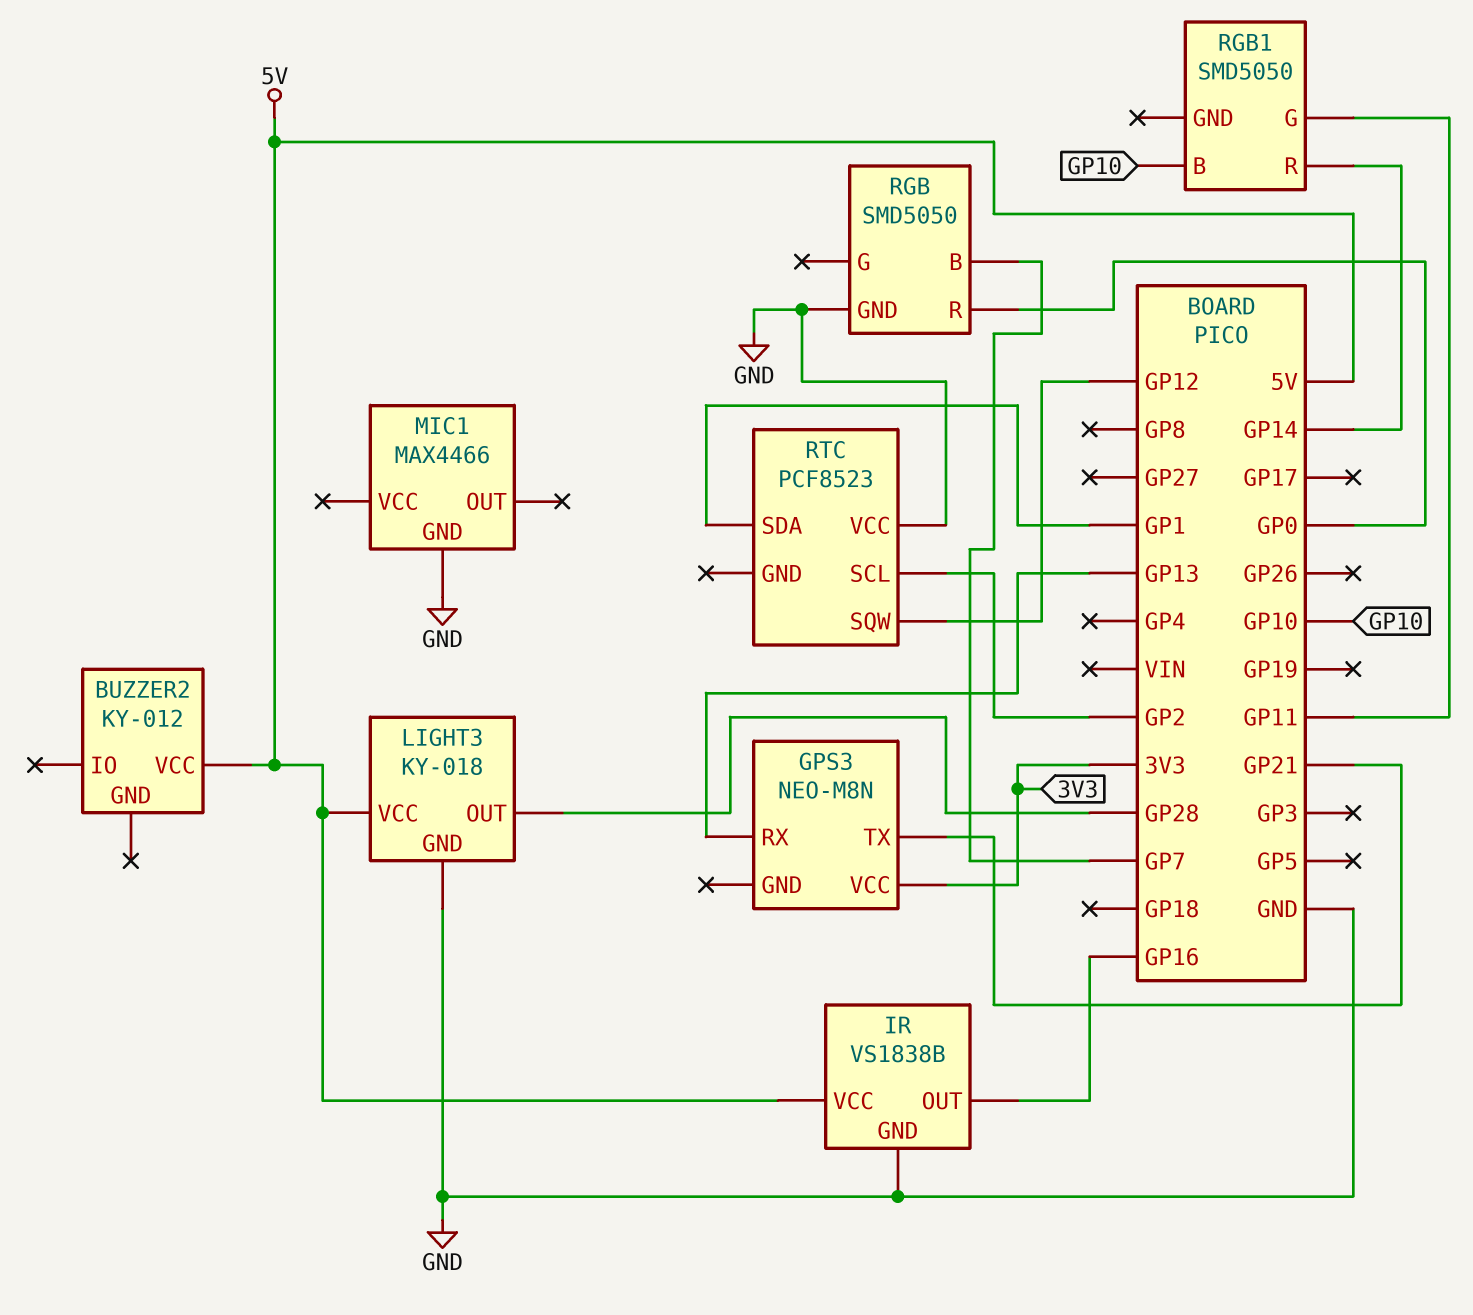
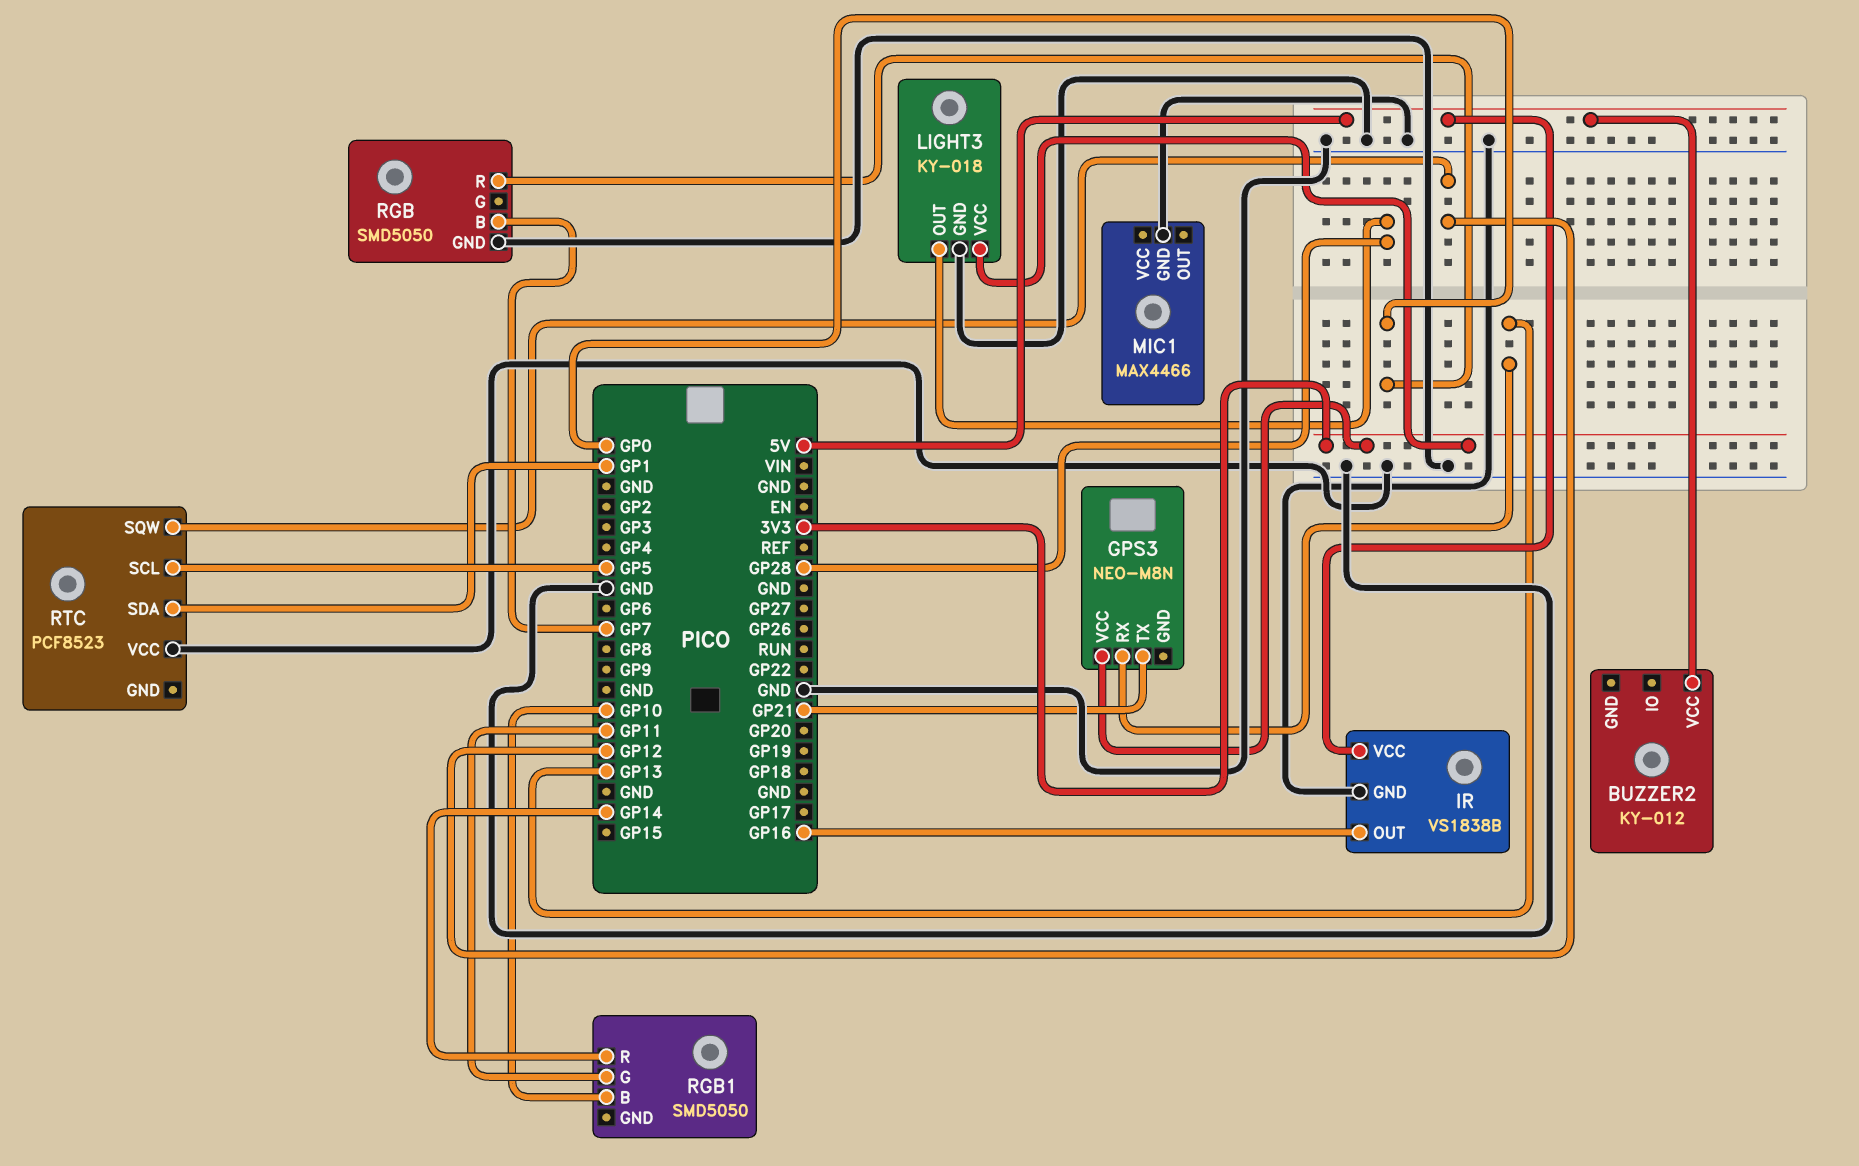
LIGHT3 pin VCC: 5V -> 3V3
RTC pin SCL: GP2 -> GP5

